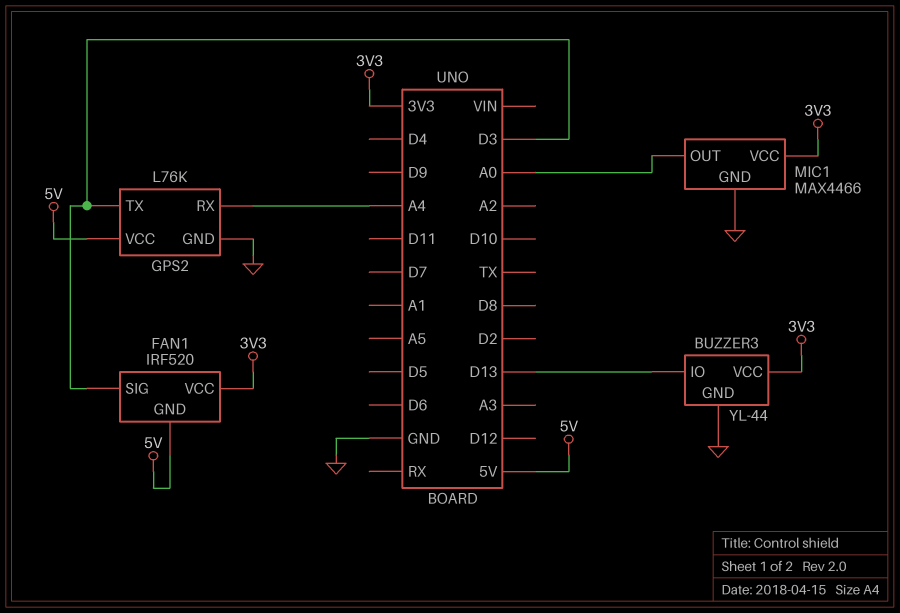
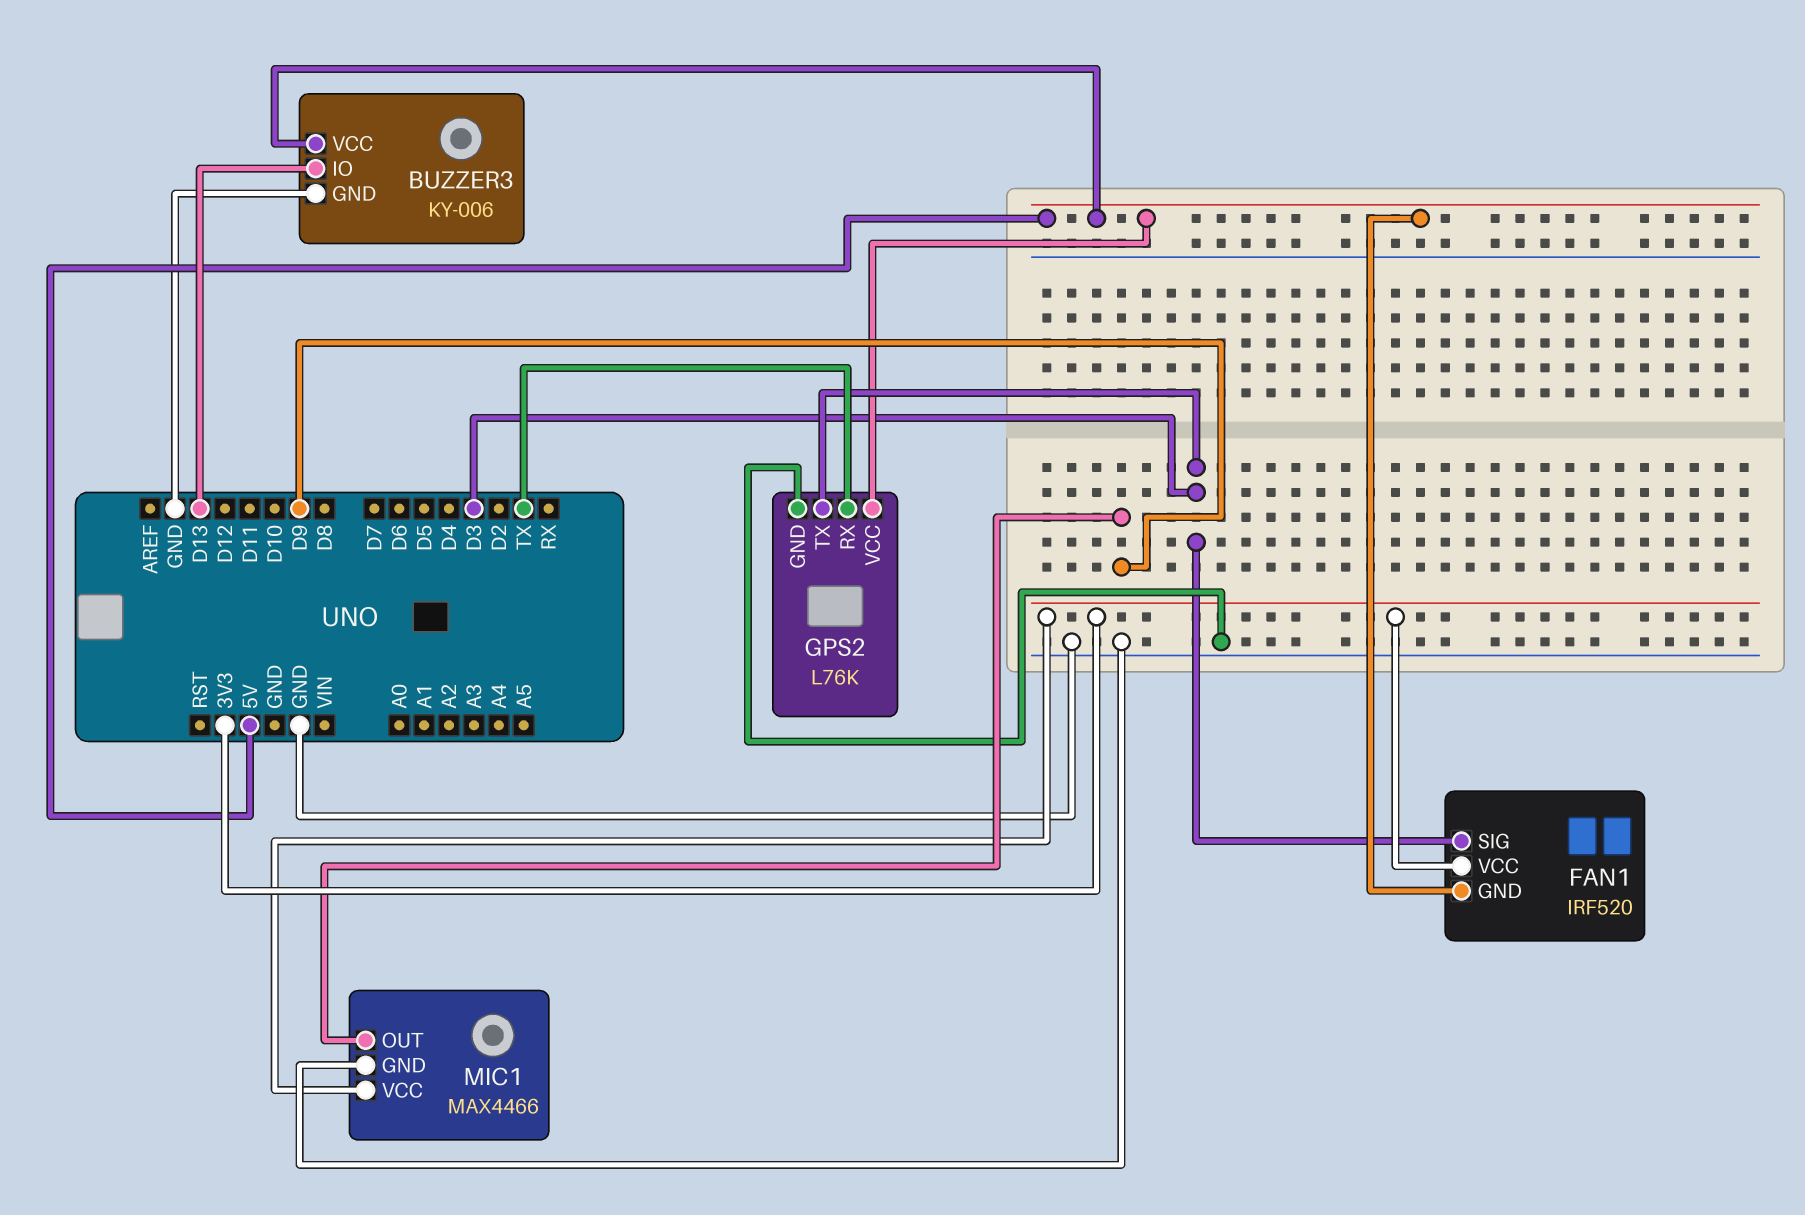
BUZZER3: YL-44 -> KY-006
BUZZER3 pin VCC: 3V3 -> 5V
GPS2 pin RX: A4 -> TX
MIC1 pin OUT: A0 -> D9

